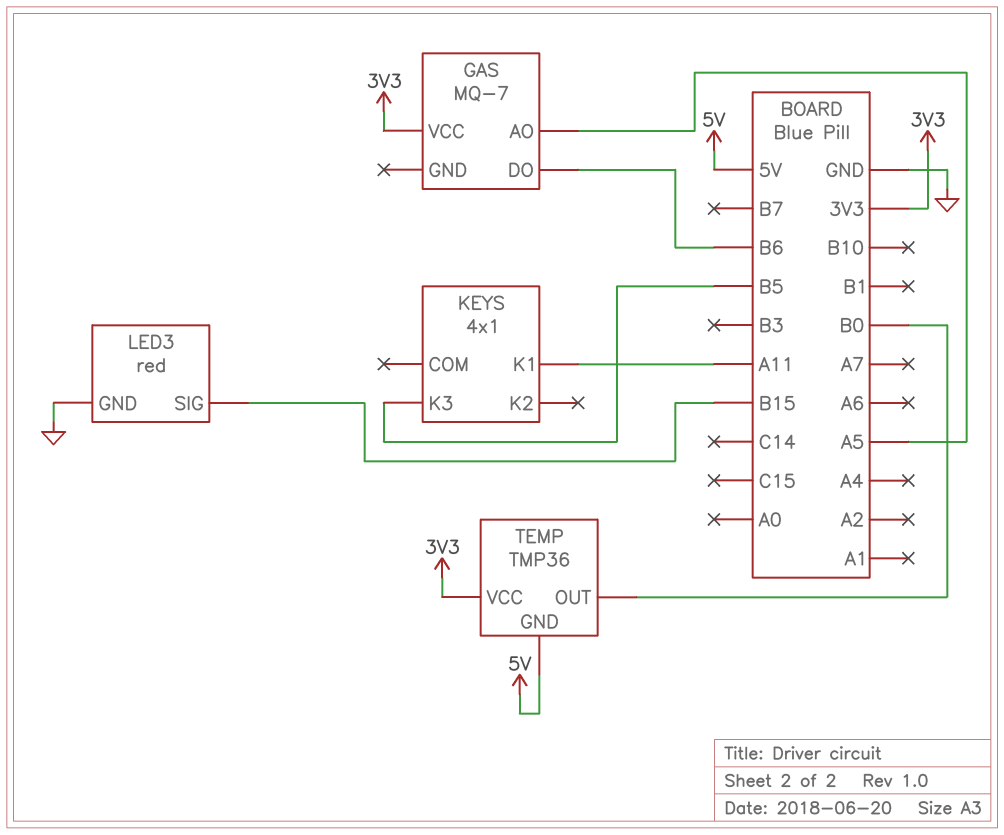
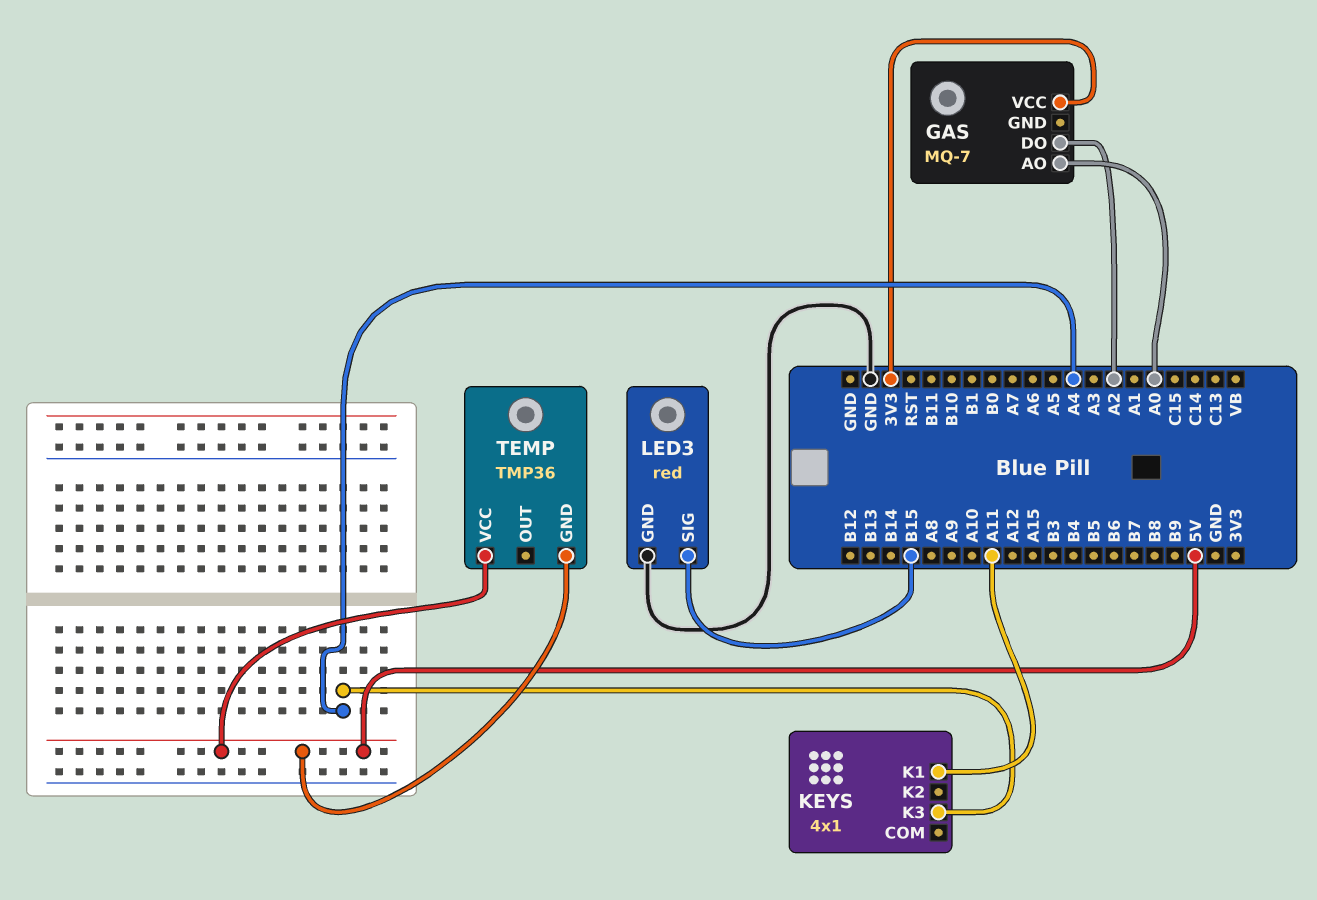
GAS pin AO: A5 -> A0
GAS pin DO: B6 -> A2
KEYS pin K3: B5 -> A4
TEMP pin OUT: B0 -> none
TEMP pin VCC: 3V3 -> 5V

